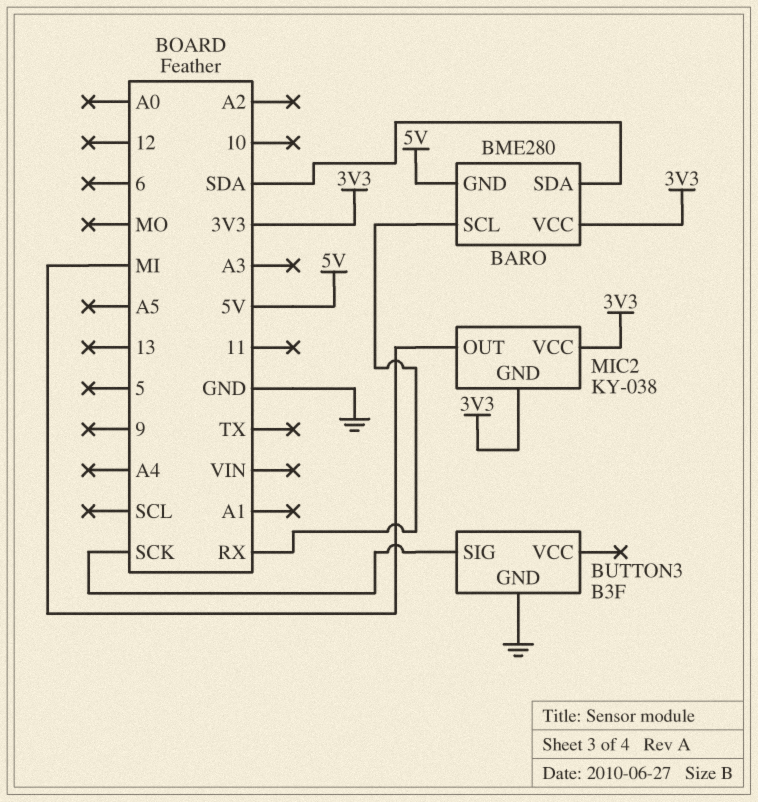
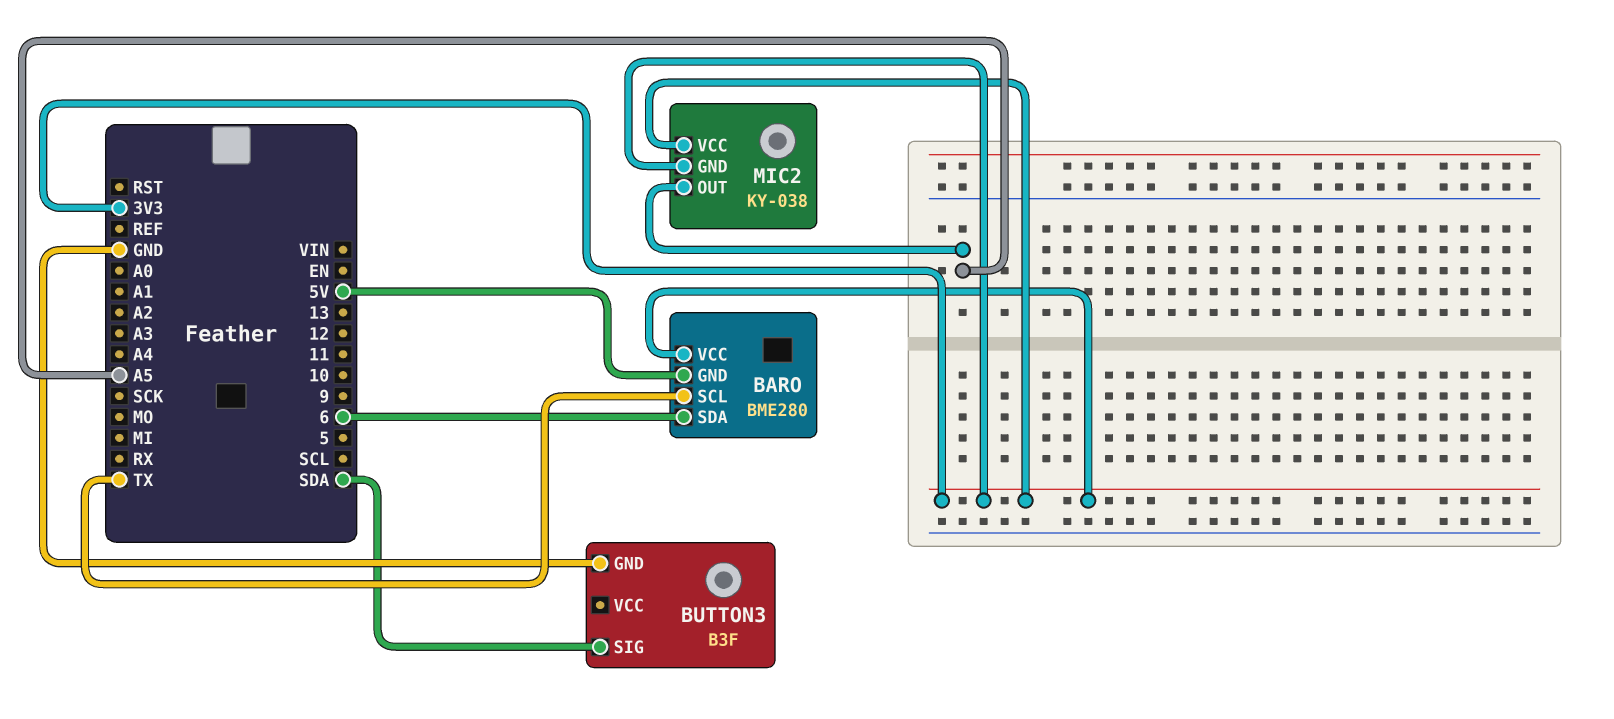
BARO pin SCL: RX -> TX
BARO pin SDA: SDA -> 6
BUTTON3 pin SIG: SCK -> SDA
MIC2 pin OUT: MI -> A5

